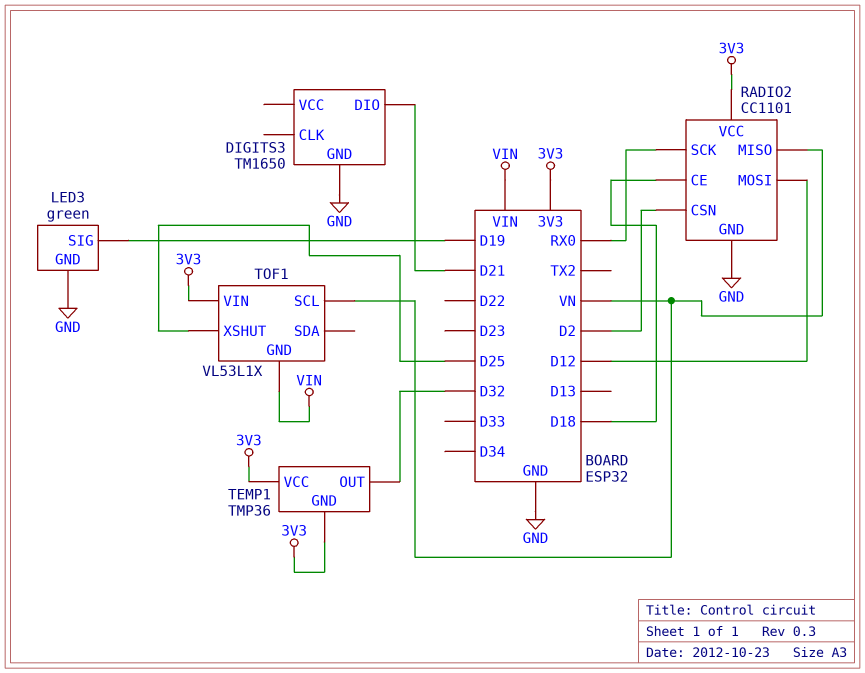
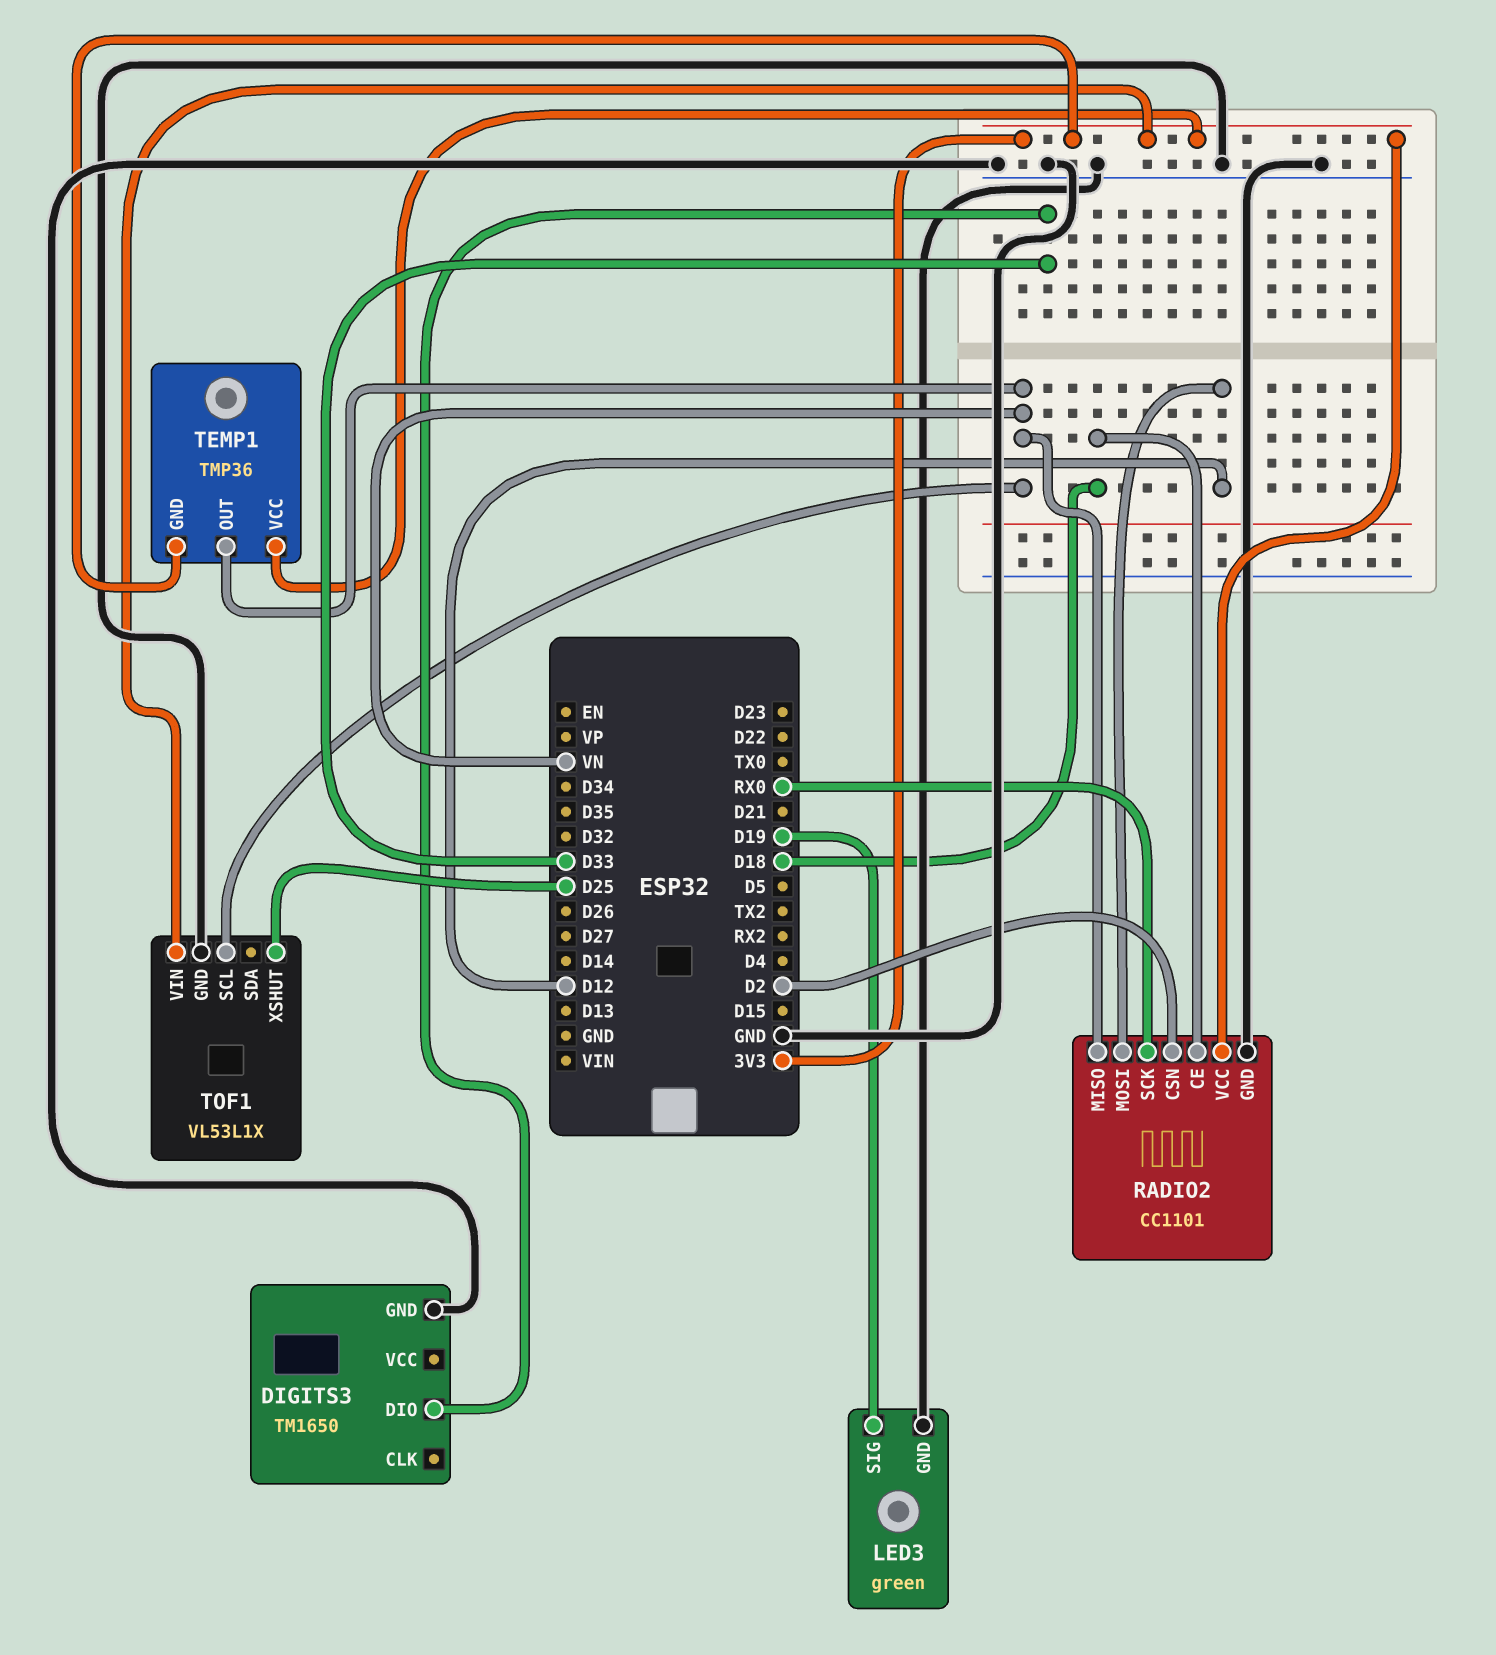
DIGITS3 pin DIO: D21 -> D33
TEMP1 pin OUT: D32 -> VN
TOF1 pin GND: VIN -> GND

